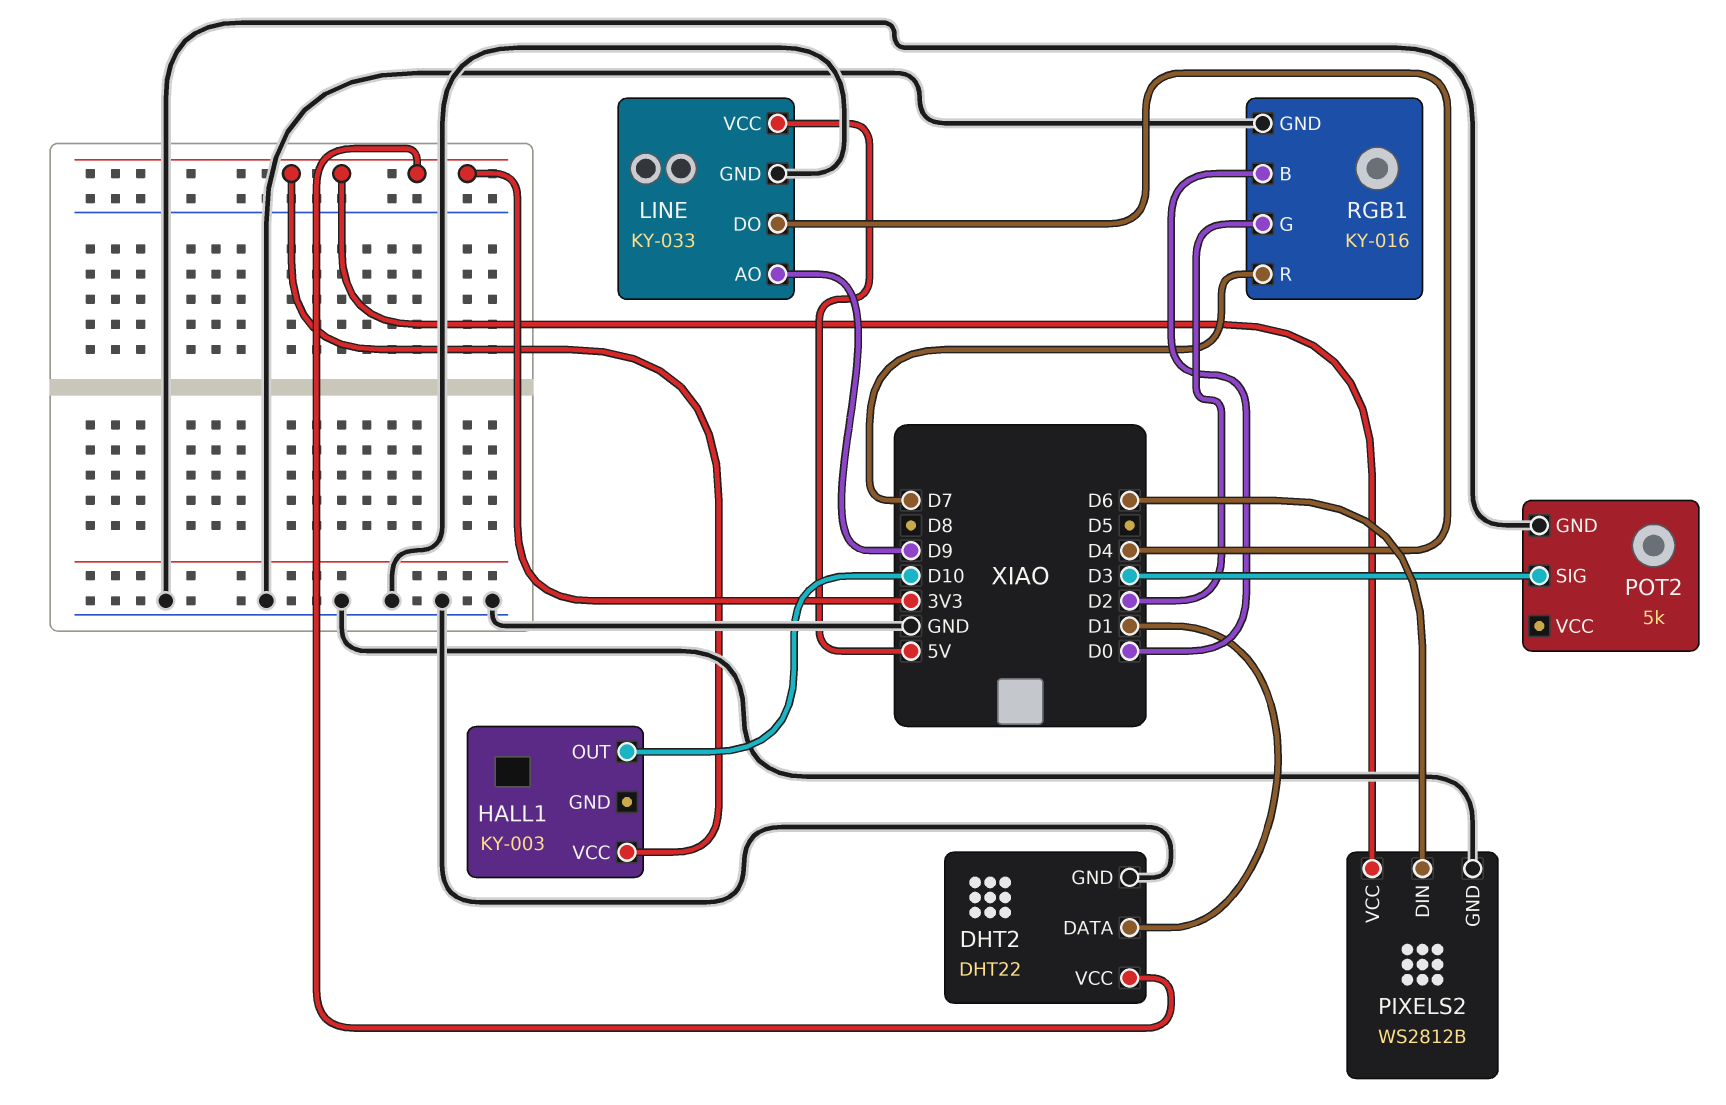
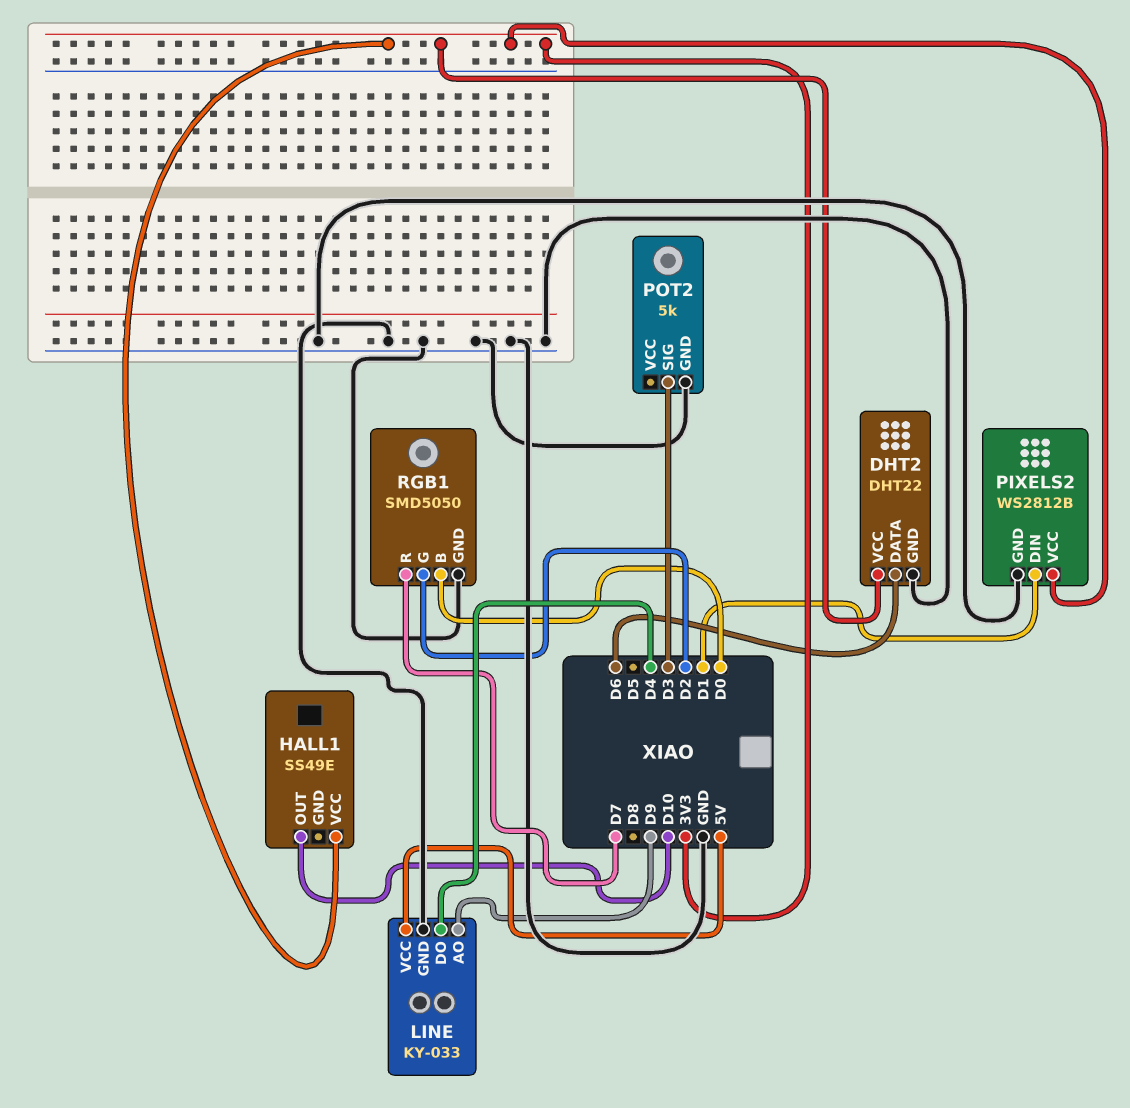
DHT2 pin DATA: D1 -> D6
HALL1: KY-003 -> SS49E
PIXELS2 pin DIN: D6 -> D1
RGB1: KY-016 -> SMD5050

